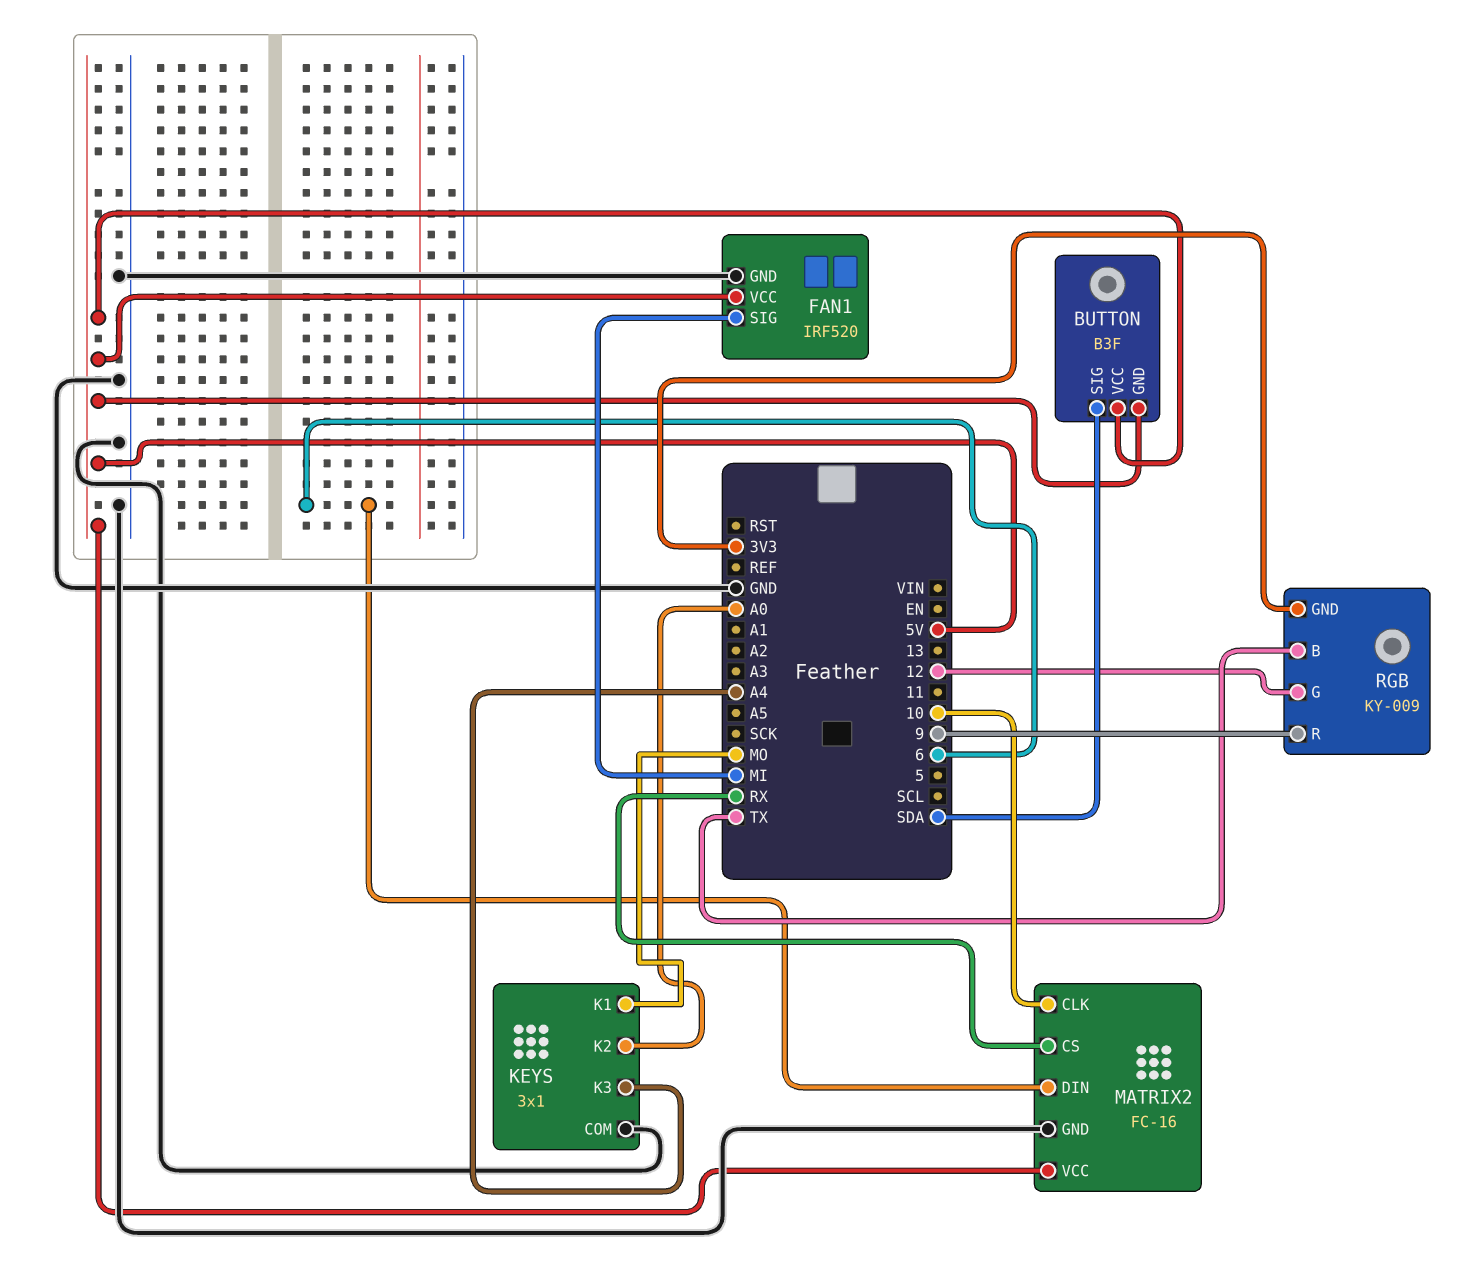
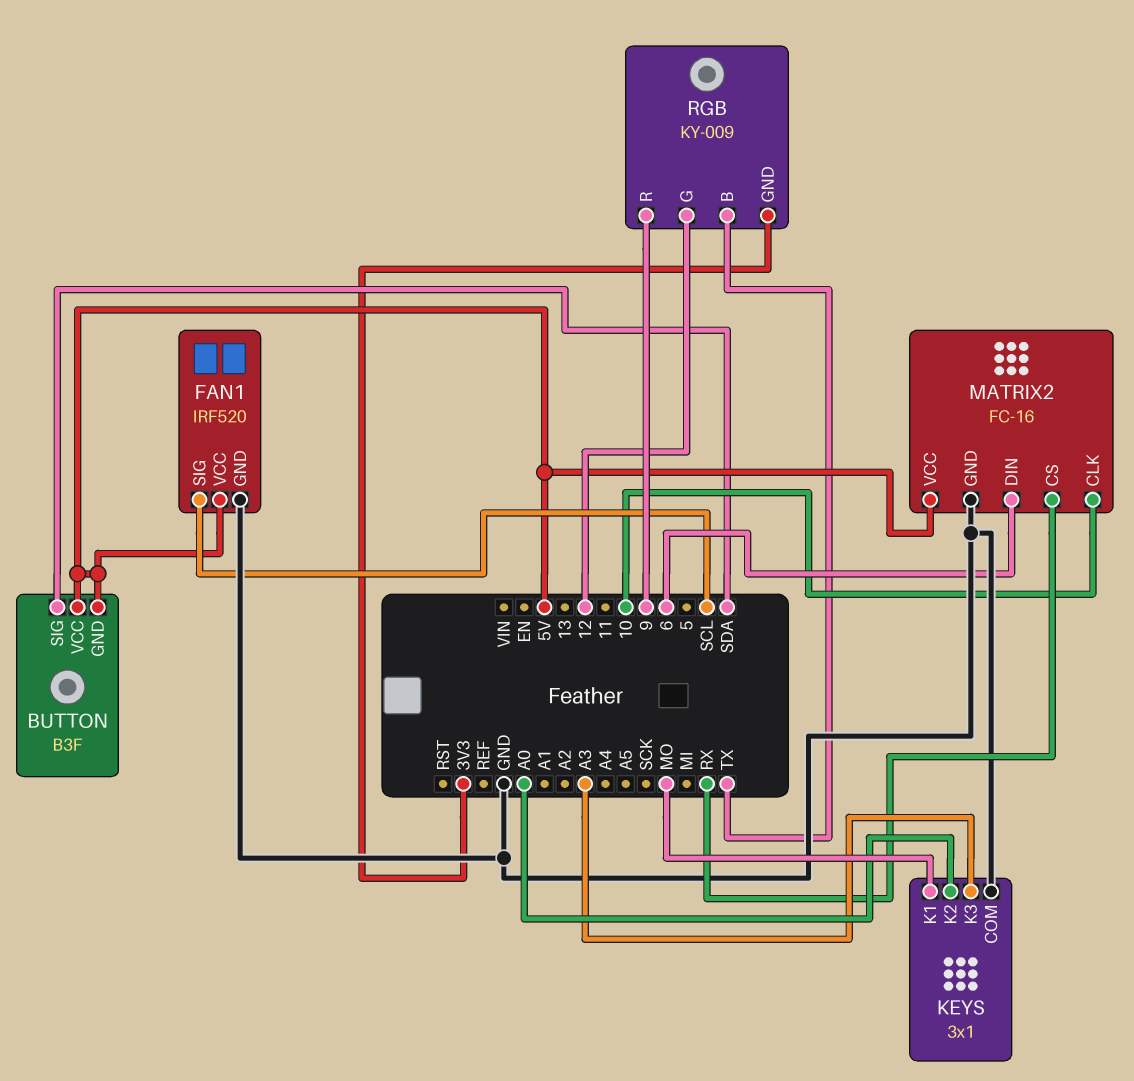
FAN1 pin SIG: MI -> SCL
KEYS pin K3: A4 -> A3

